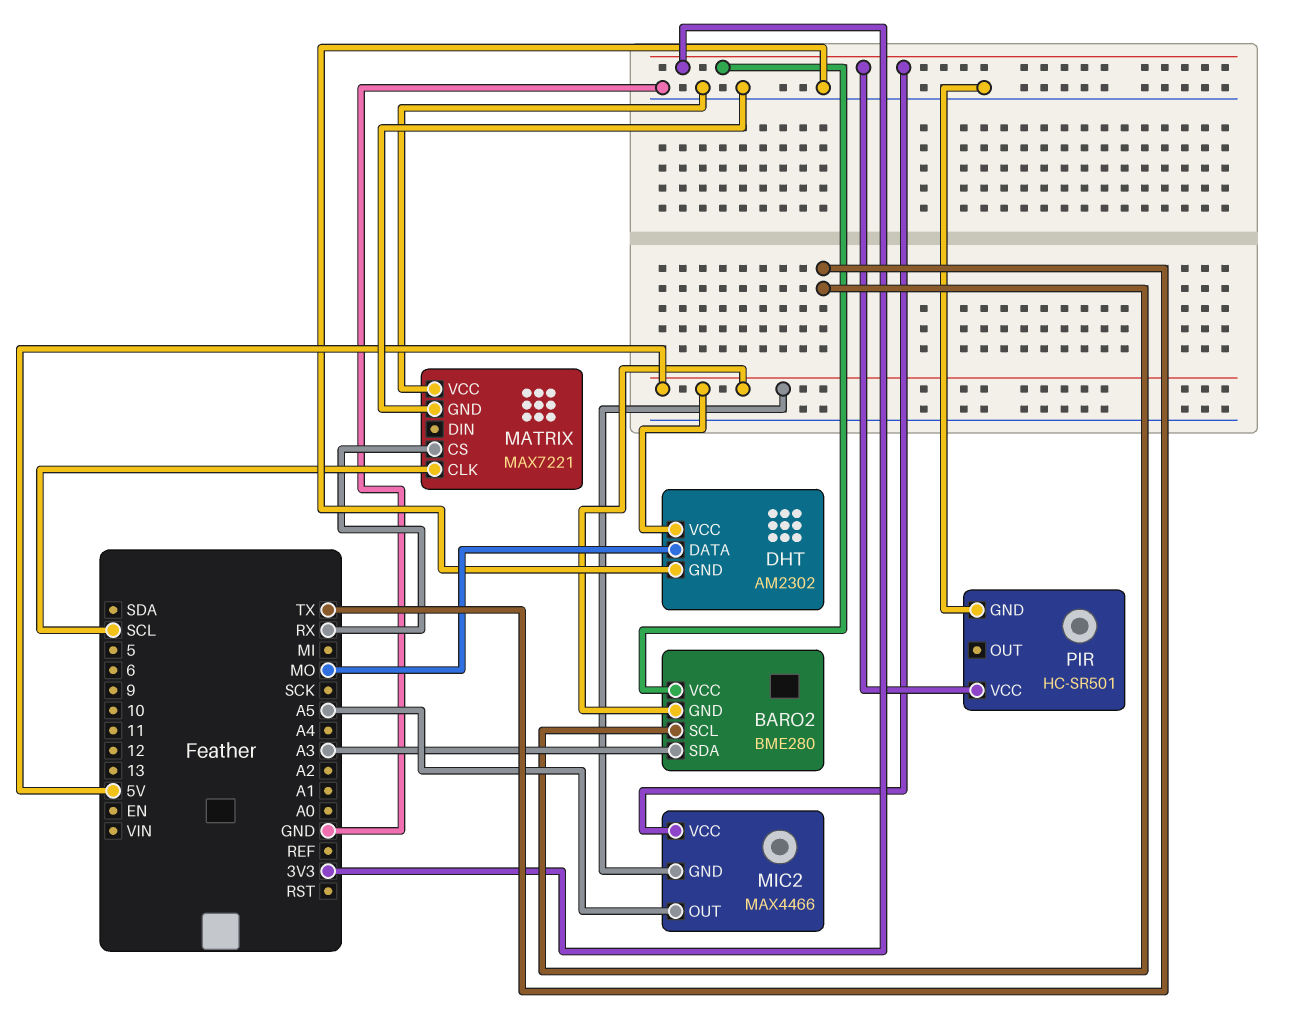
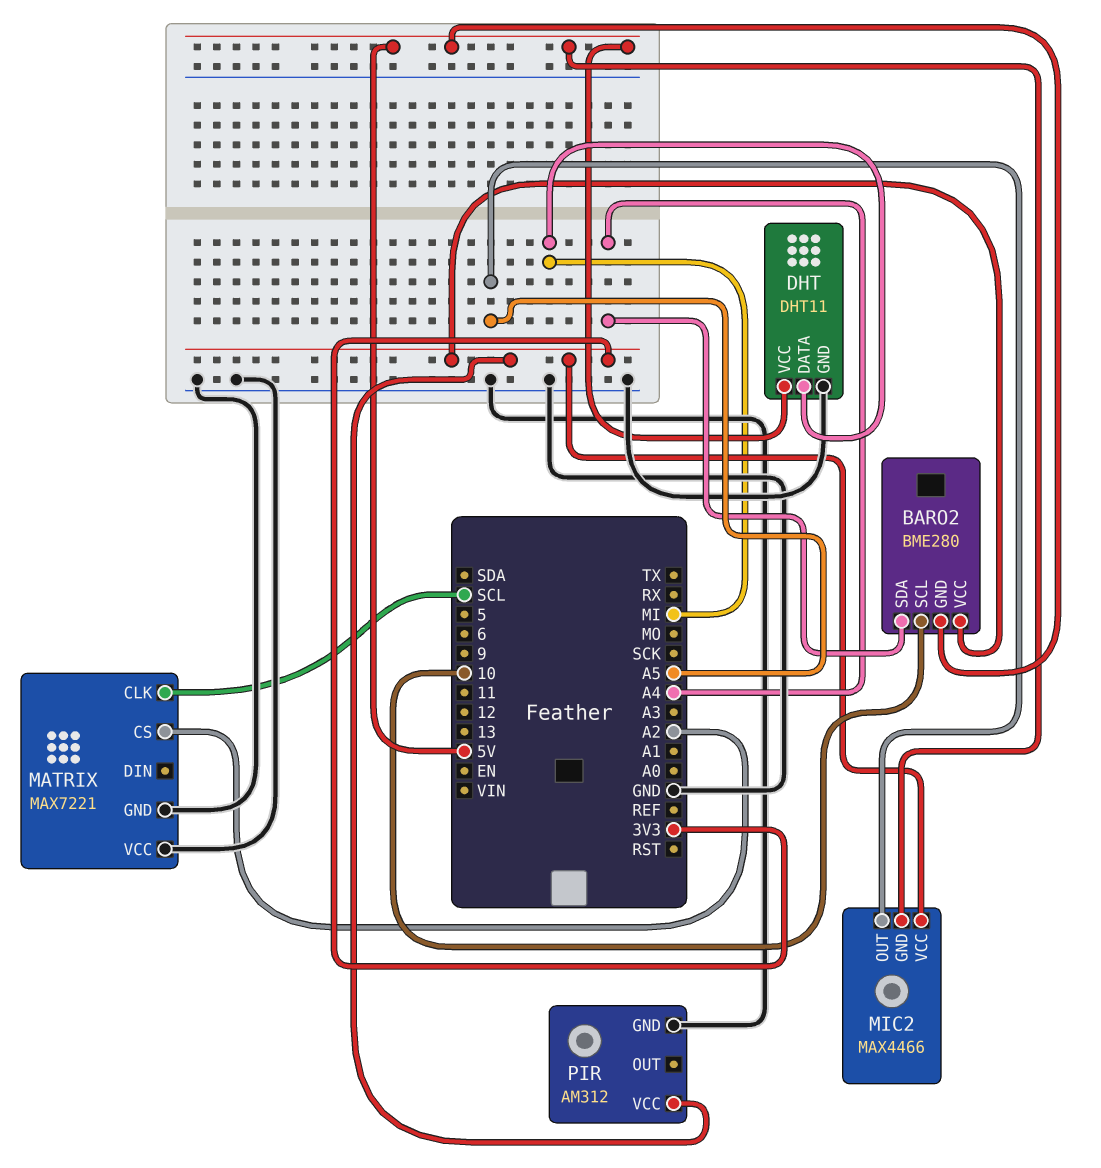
BARO2 pin SCL: TX -> 10
BARO2 pin SDA: A3 -> A4
DHT: AM2302 -> DHT11
DHT pin DATA: MO -> MI
MATRIX pin CS: RX -> A2
PIR: HC-SR501 -> AM312

